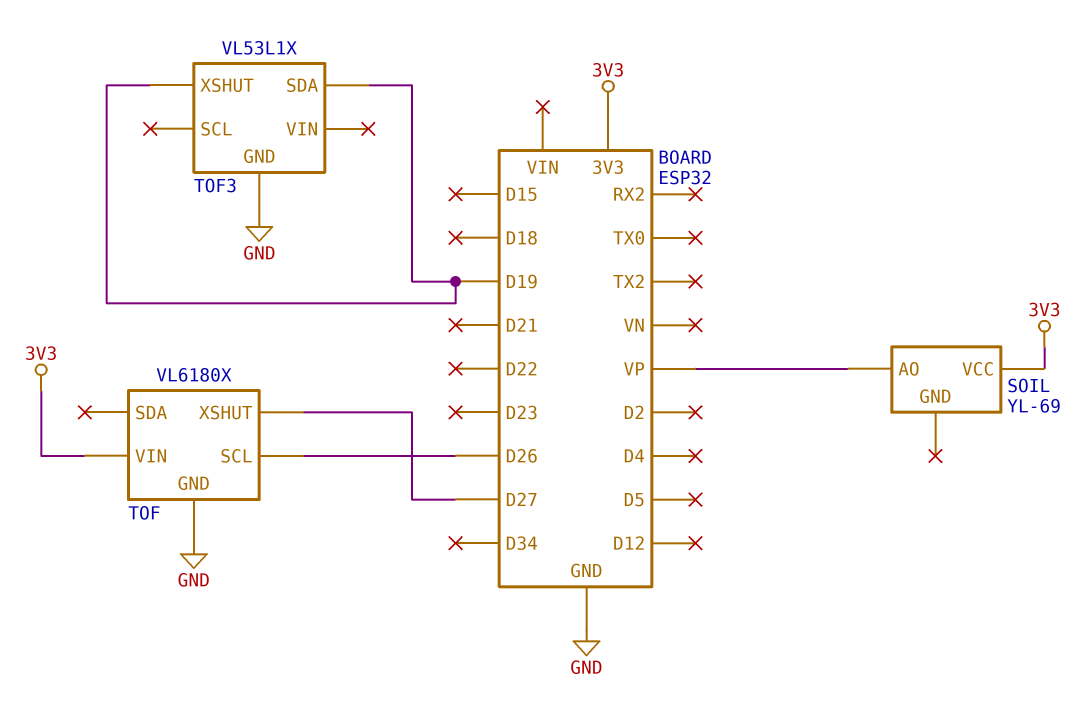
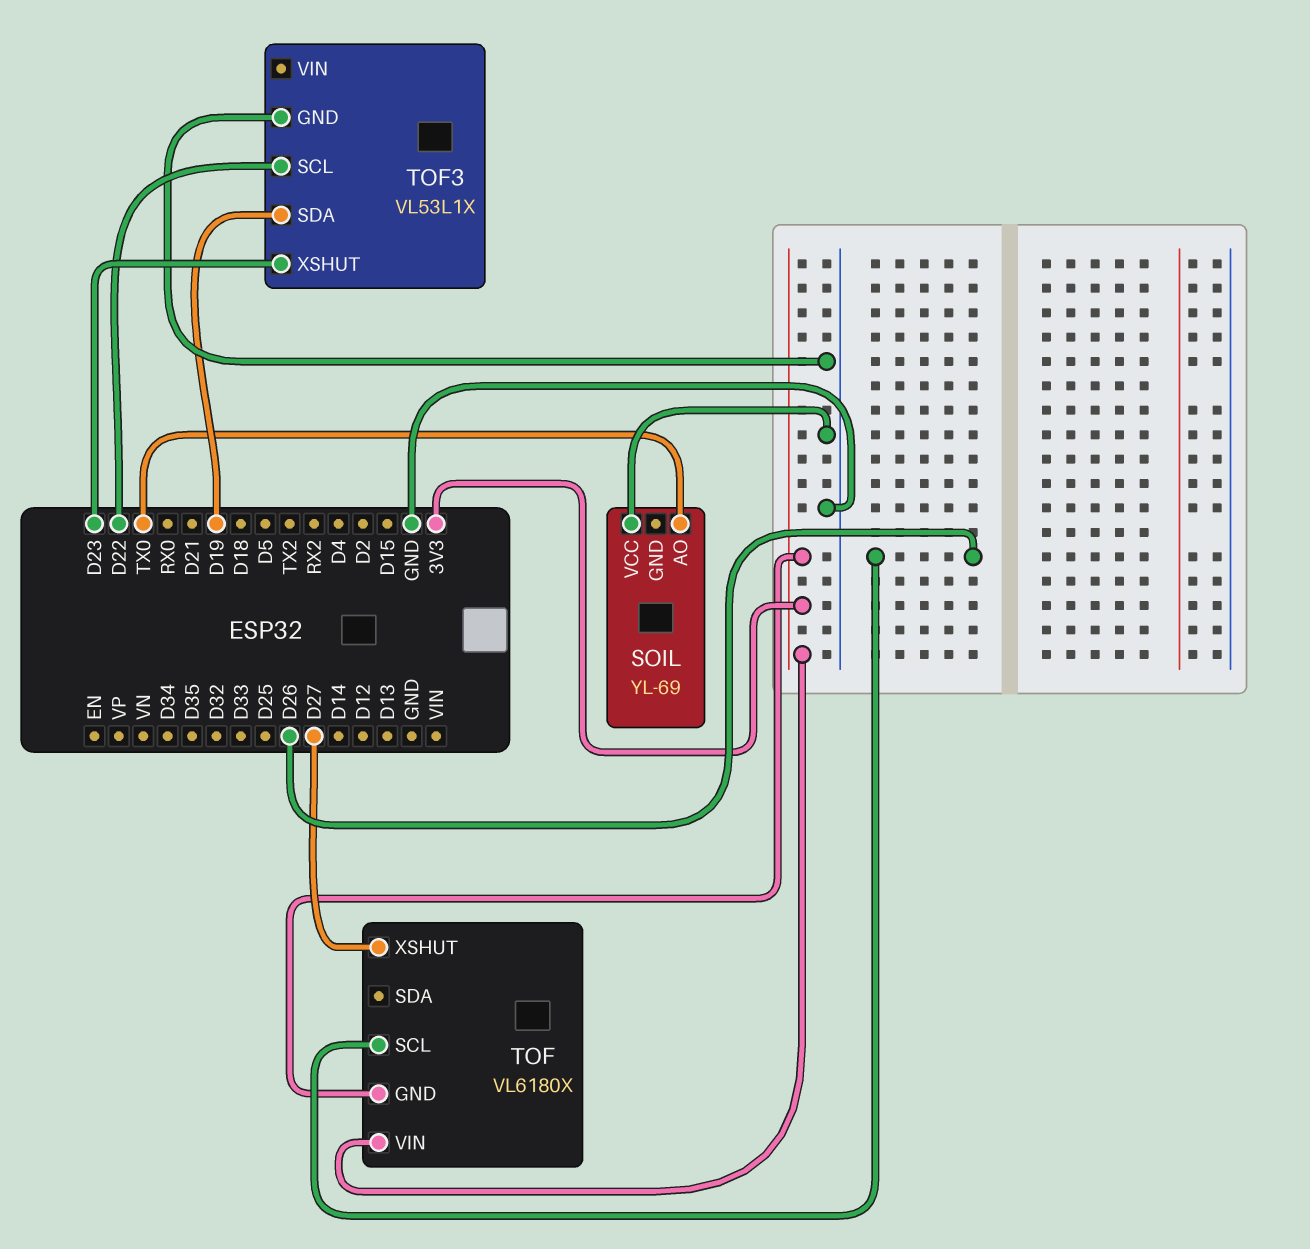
SOIL pin AO: VP -> TX0
SOIL pin VCC: 3V3 -> GND
TOF pin GND: GND -> 3V3
TOF3 pin SCL: none -> D22
TOF3 pin XSHUT: D19 -> D23

